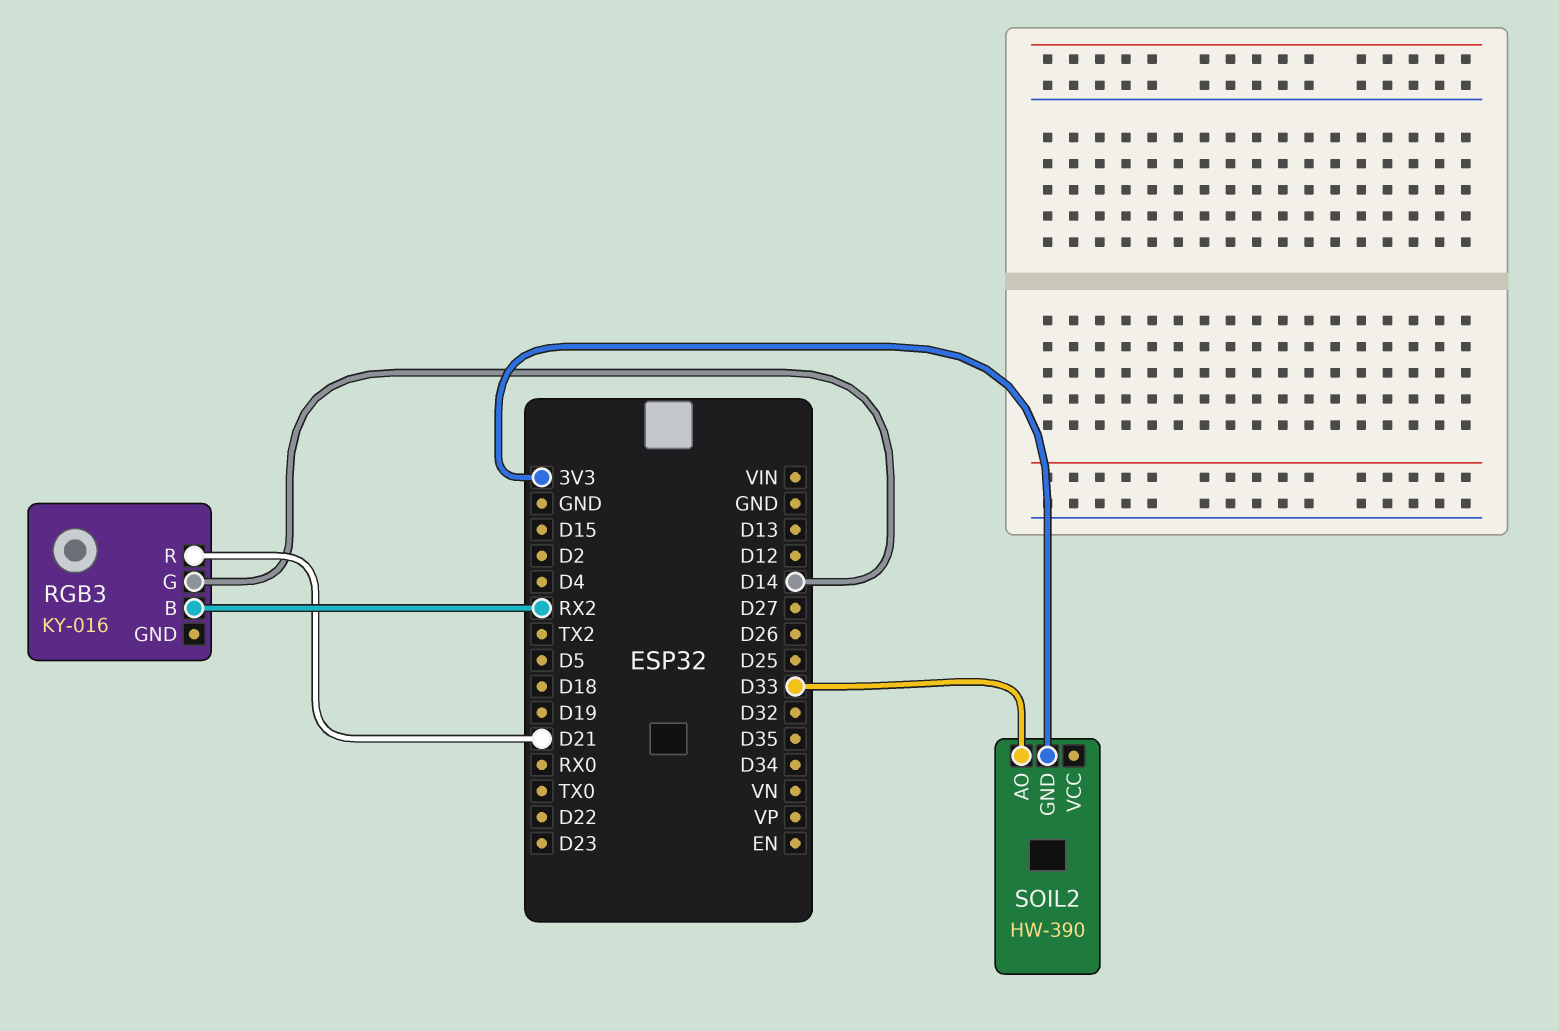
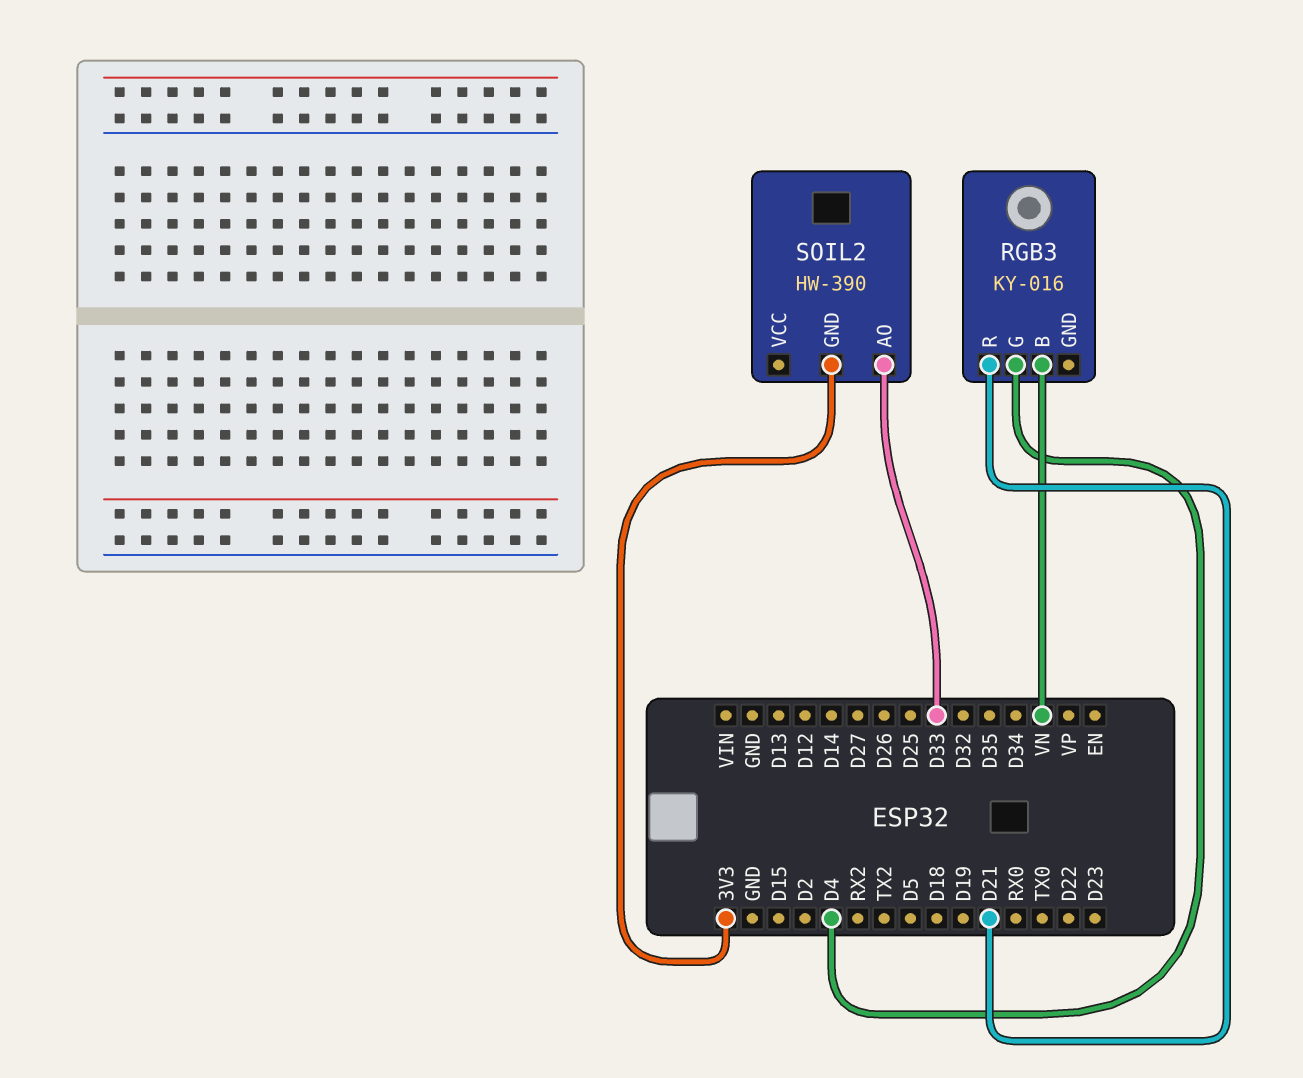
RGB3 pin B: RX2 -> VN
RGB3 pin G: D14 -> D4

